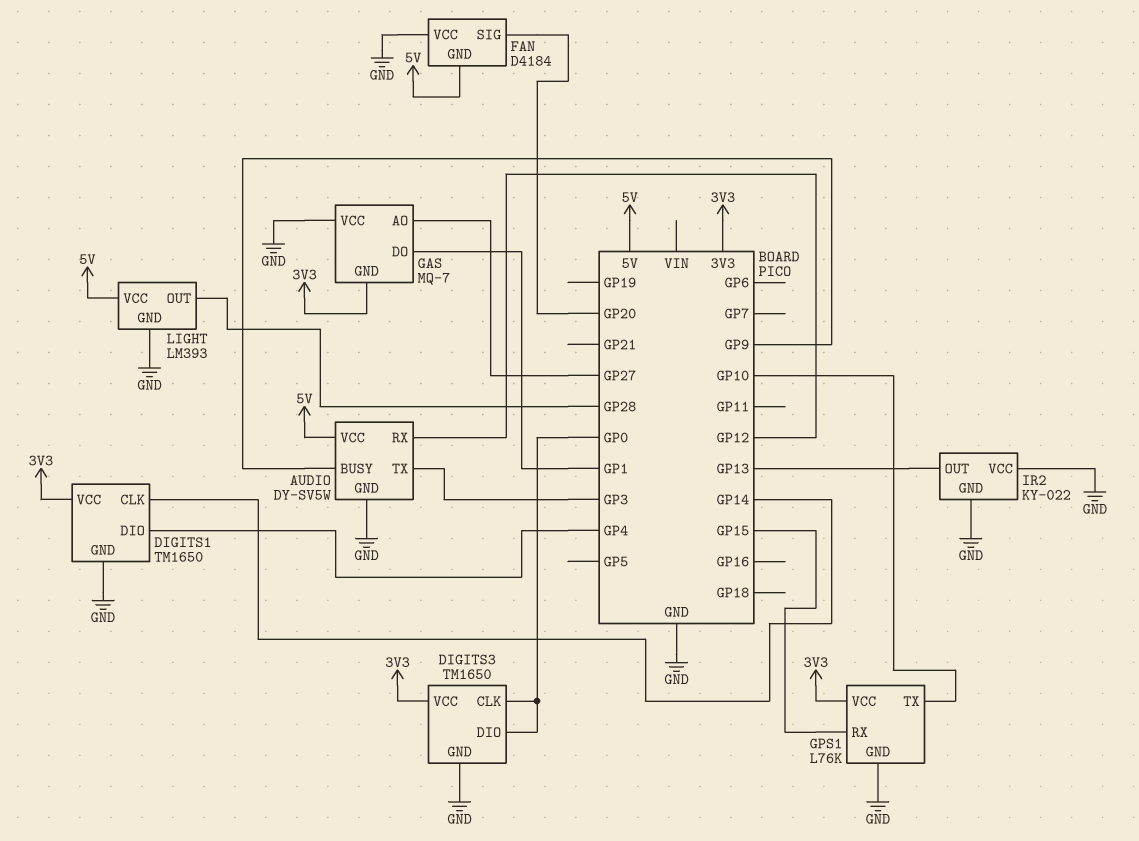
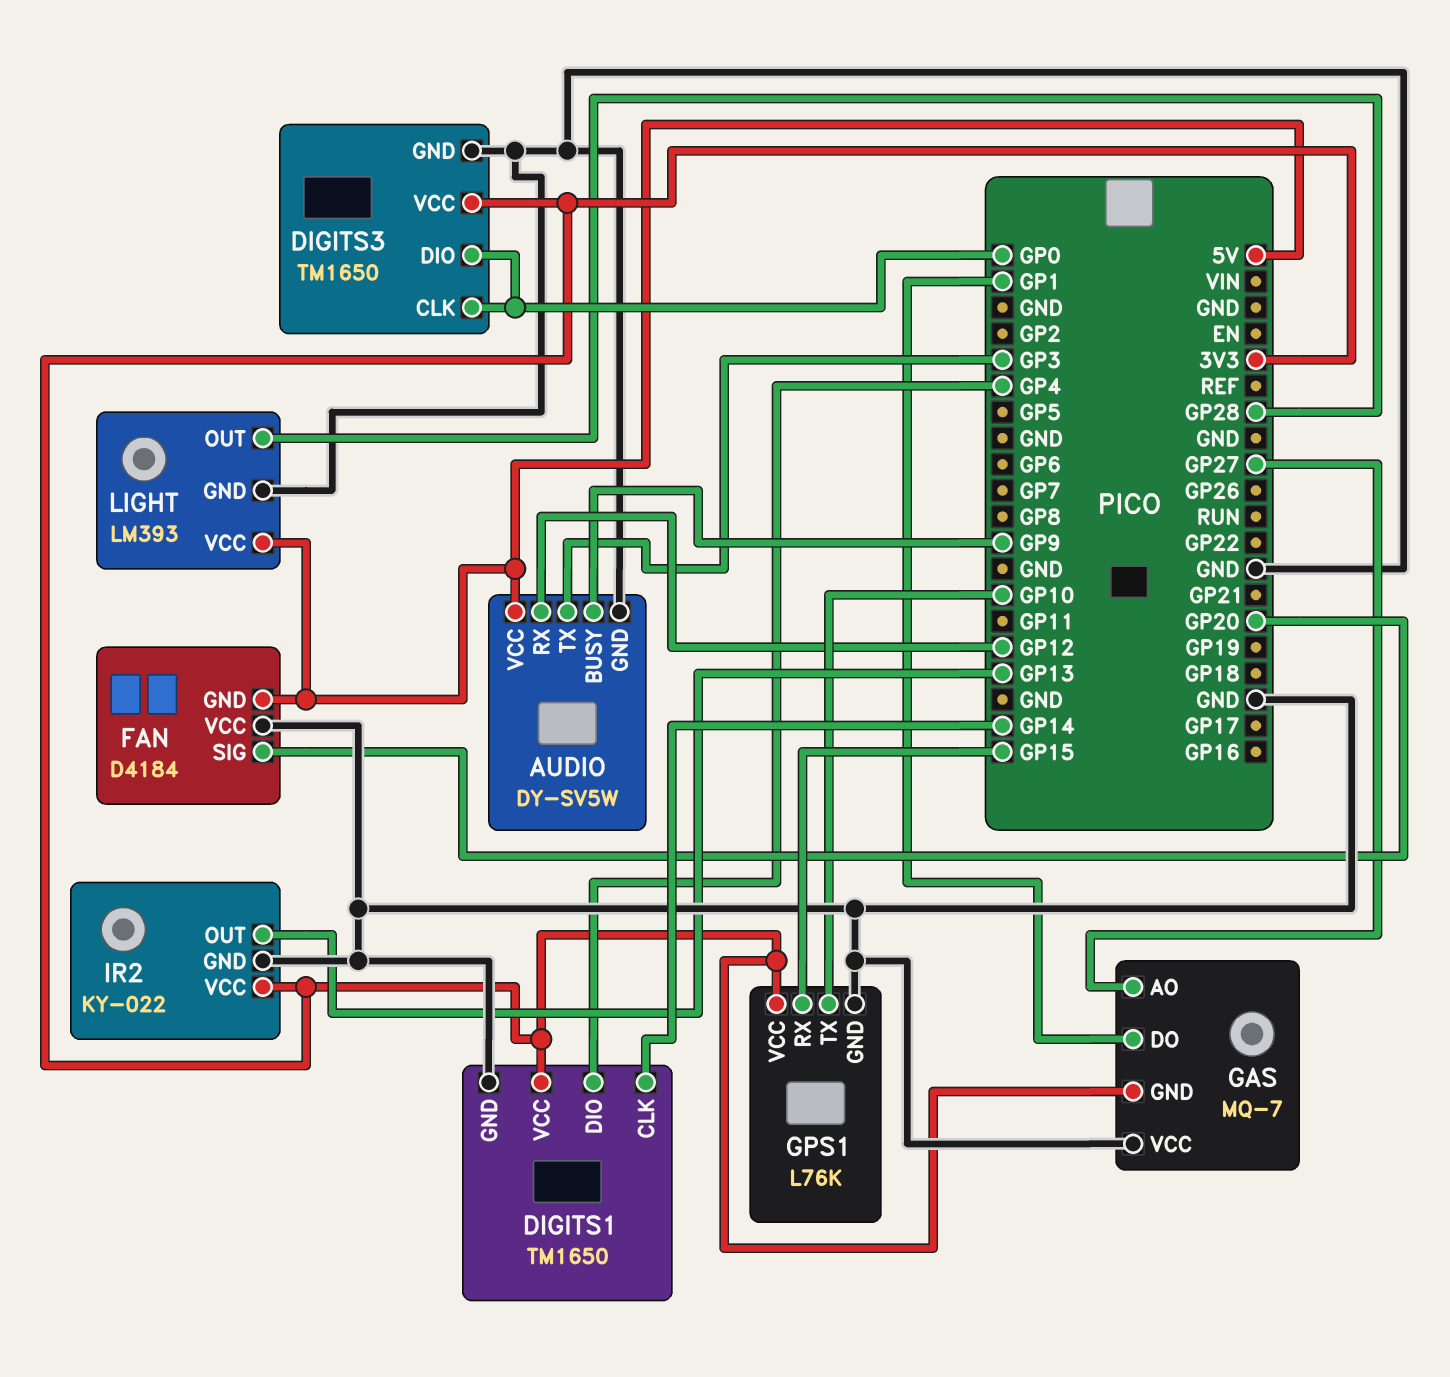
IR2 pin VCC: GND -> 3V3

